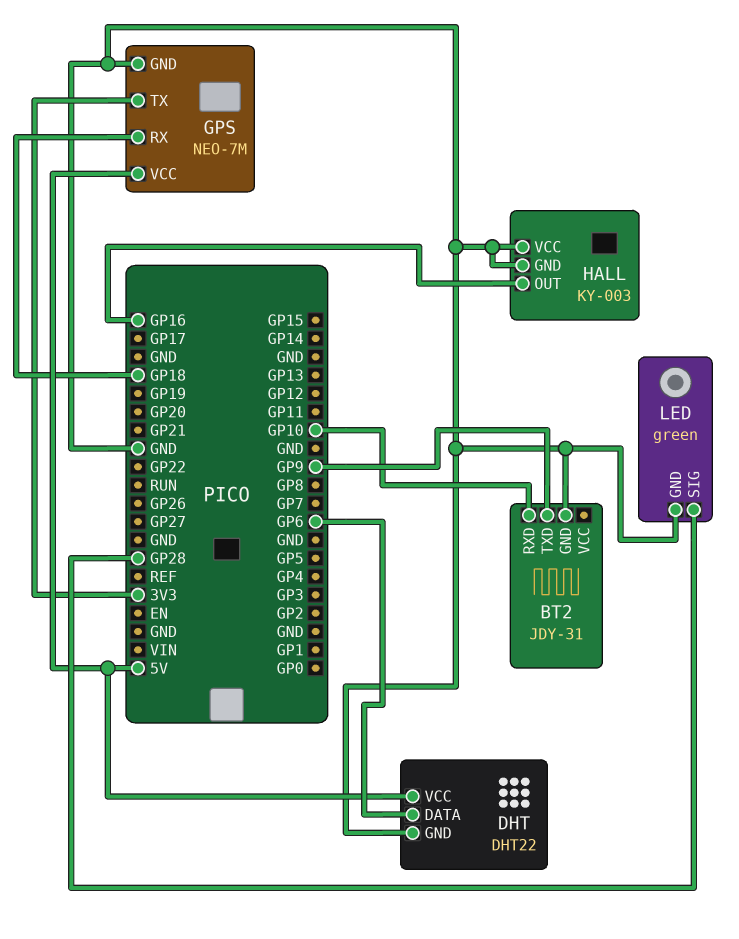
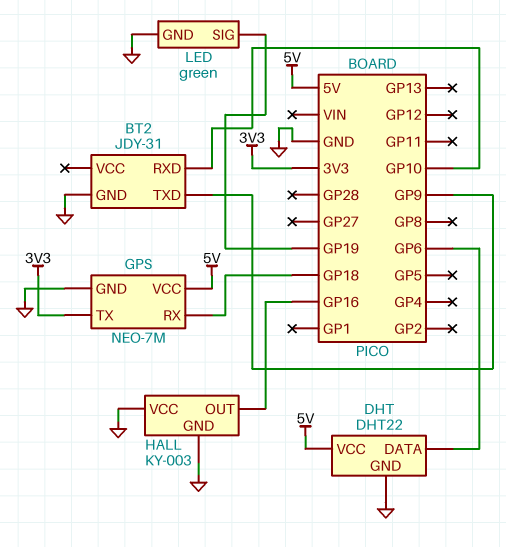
LED pin SIG: GP28 -> GP19

